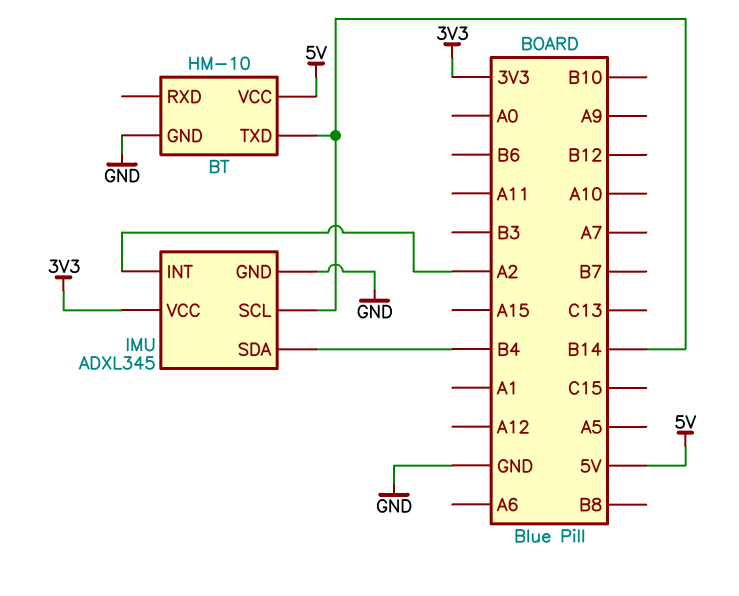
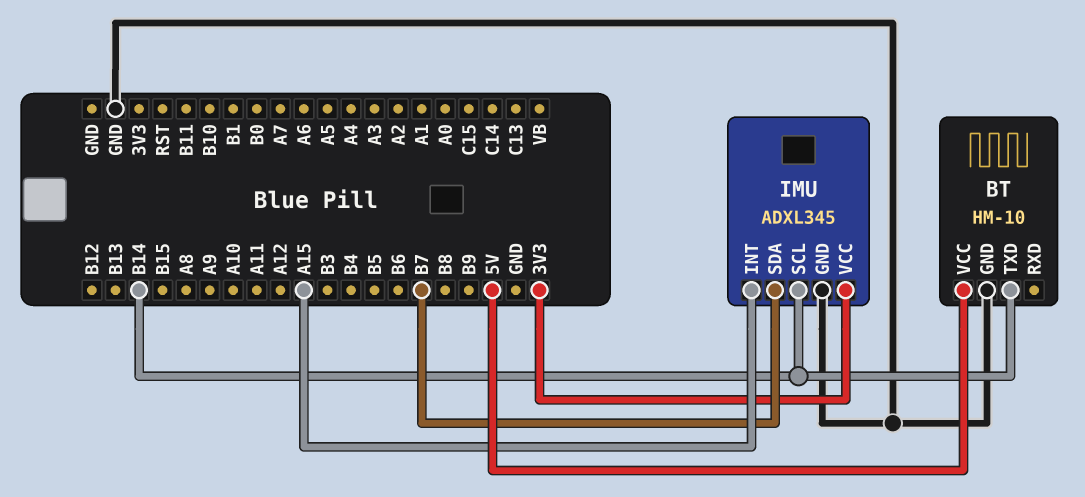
IMU pin INT: A2 -> A15
IMU pin SDA: B4 -> B7

